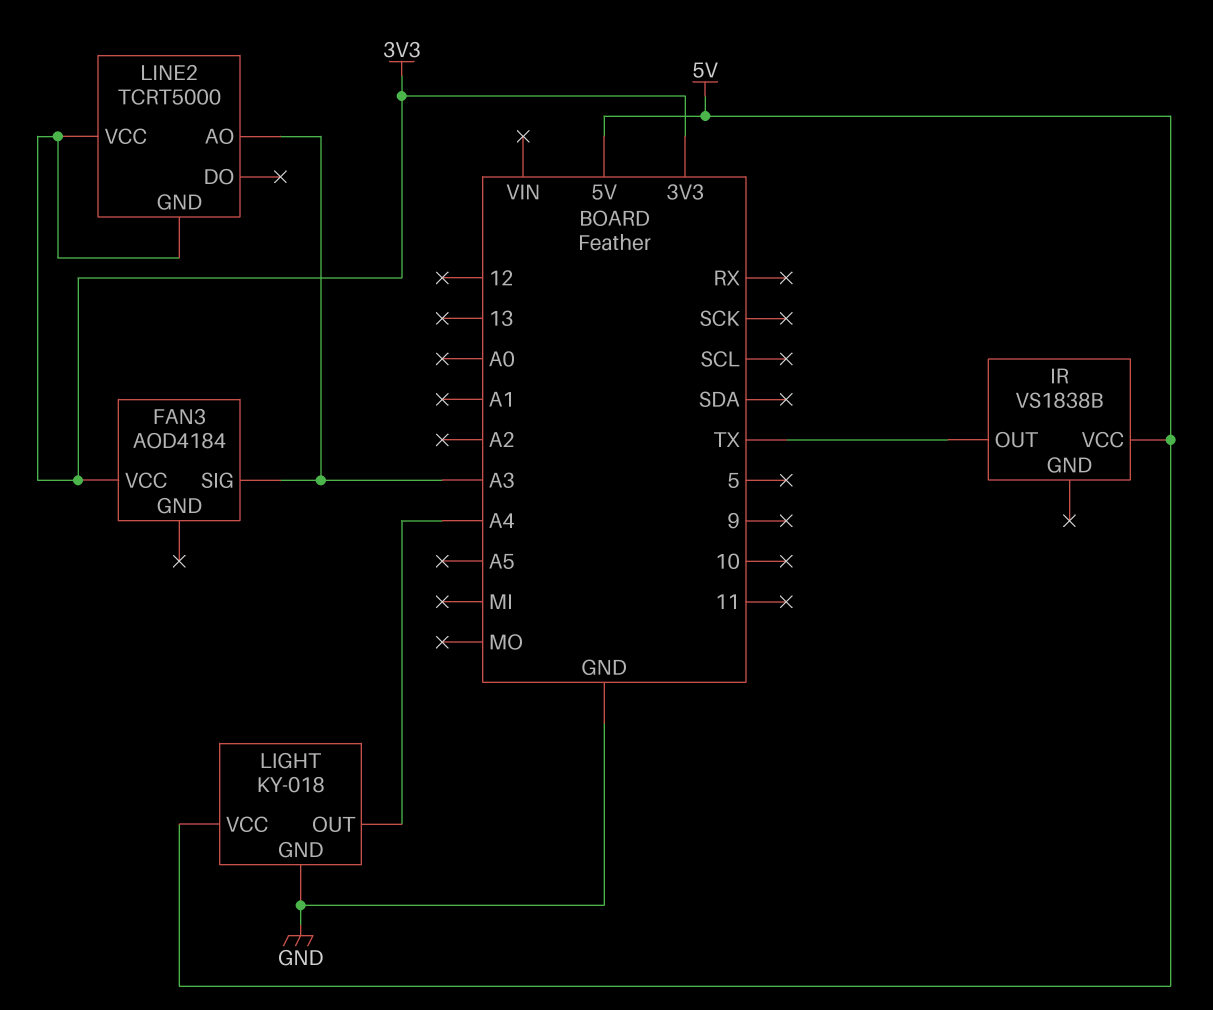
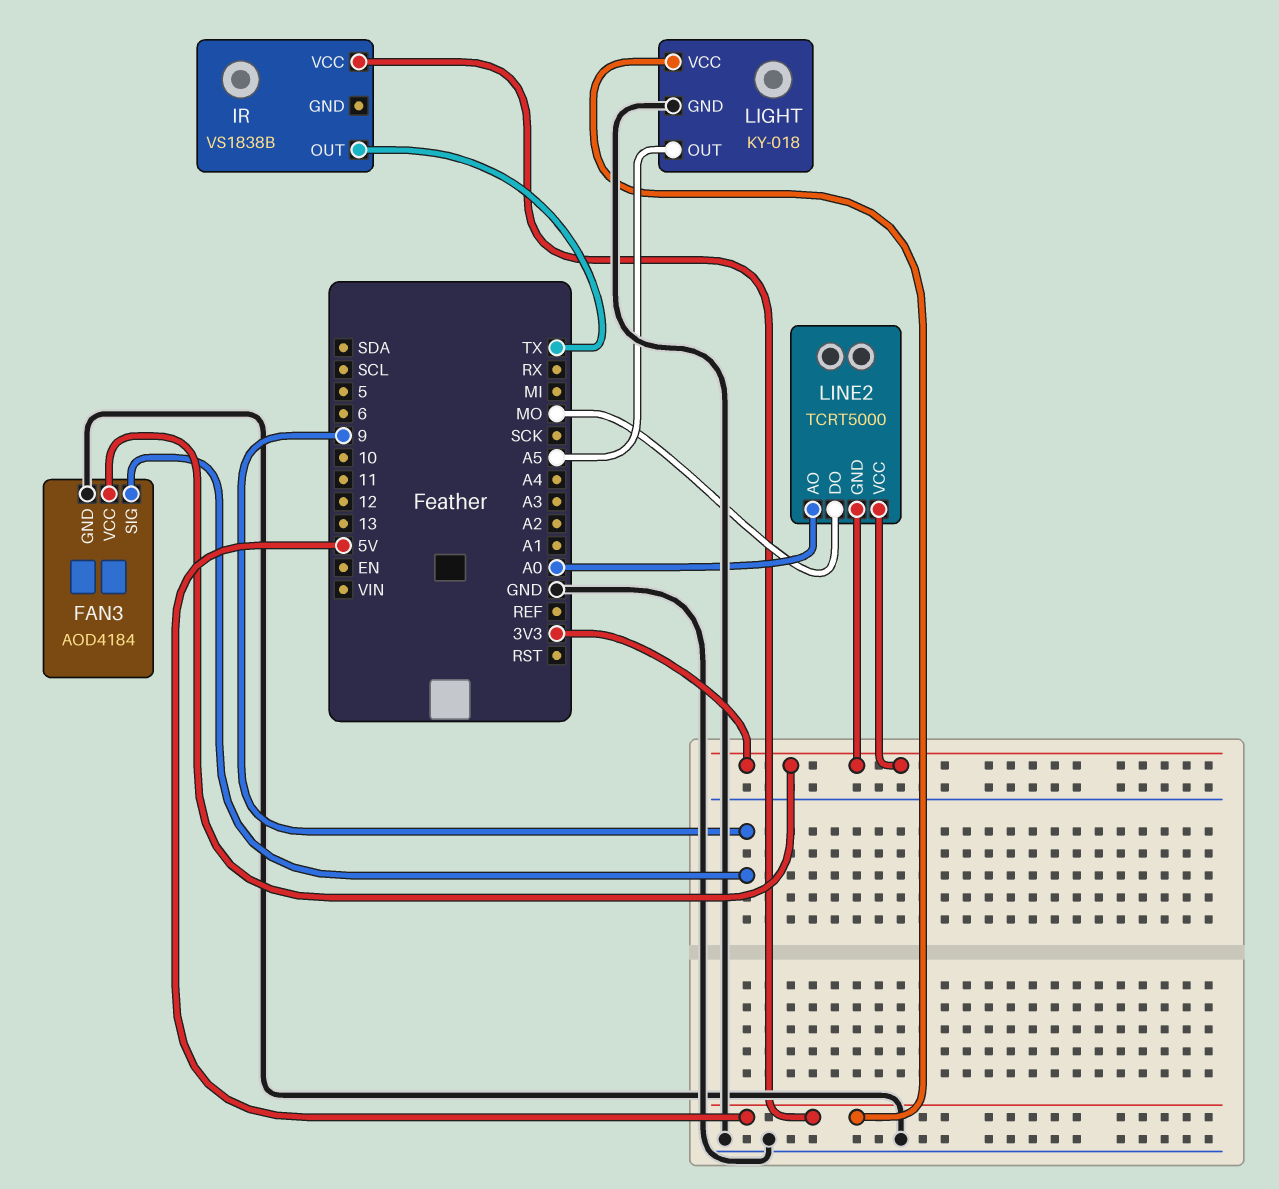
FAN3 pin GND: none -> GND
FAN3 pin SIG: A3 -> 9
LIGHT pin OUT: A4 -> A5
LINE2 pin AO: A3 -> A0
LINE2 pin DO: none -> MO

